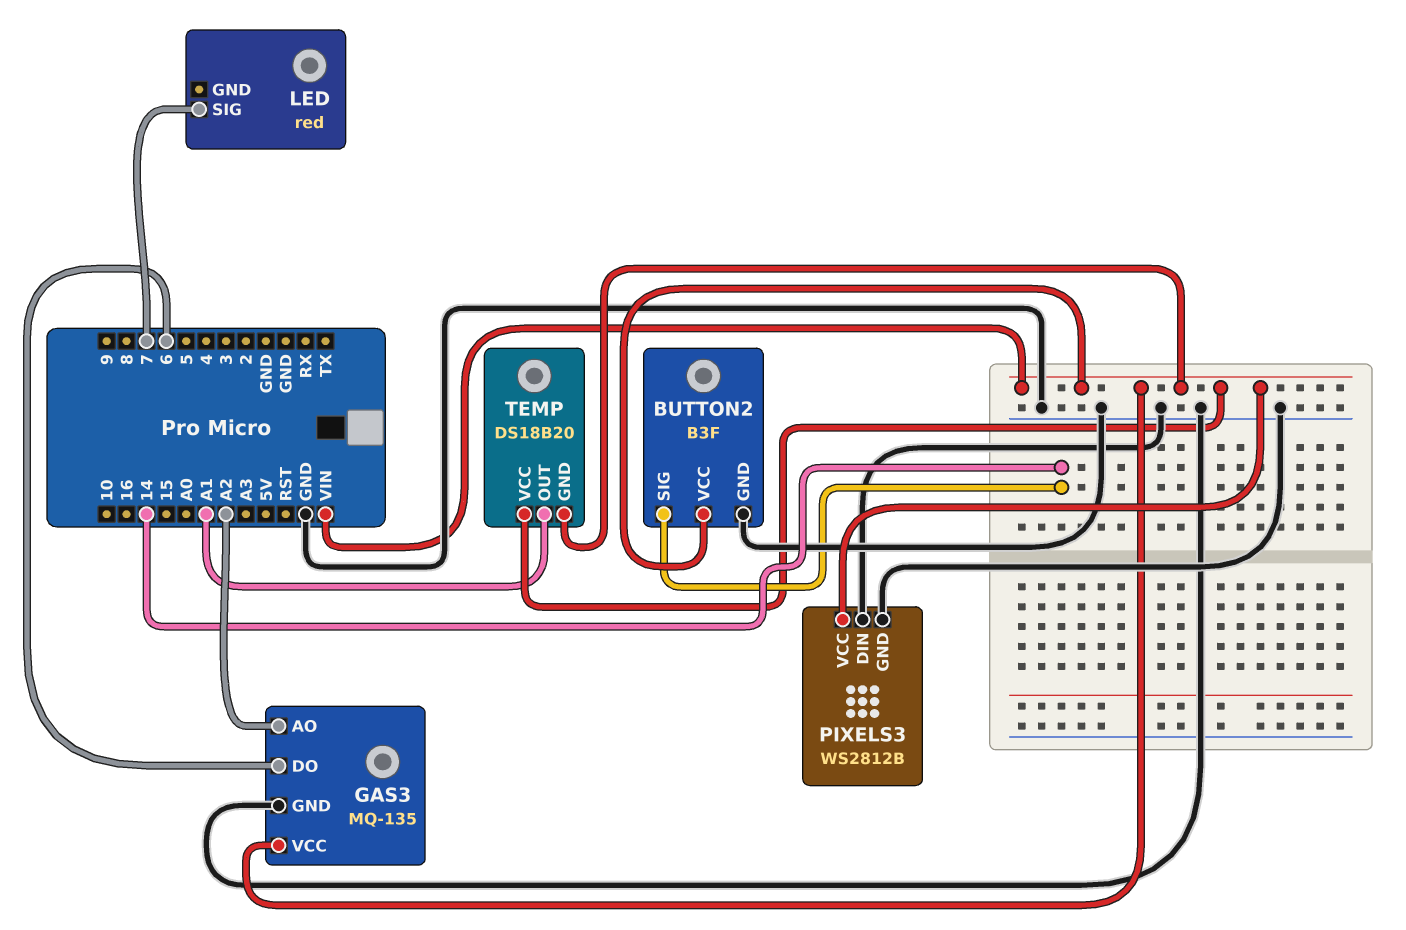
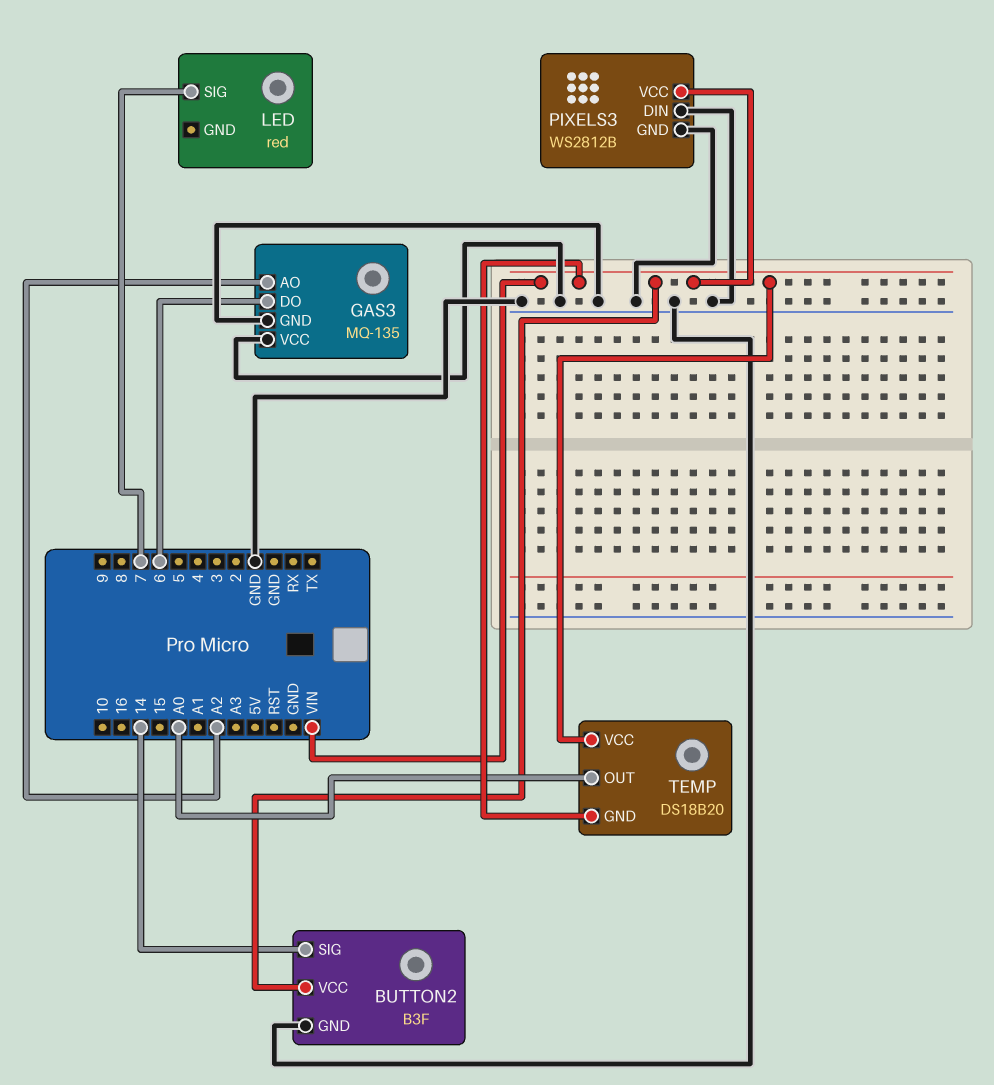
GAS3 pin VCC: VIN -> GND
TEMP pin OUT: A1 -> A0

